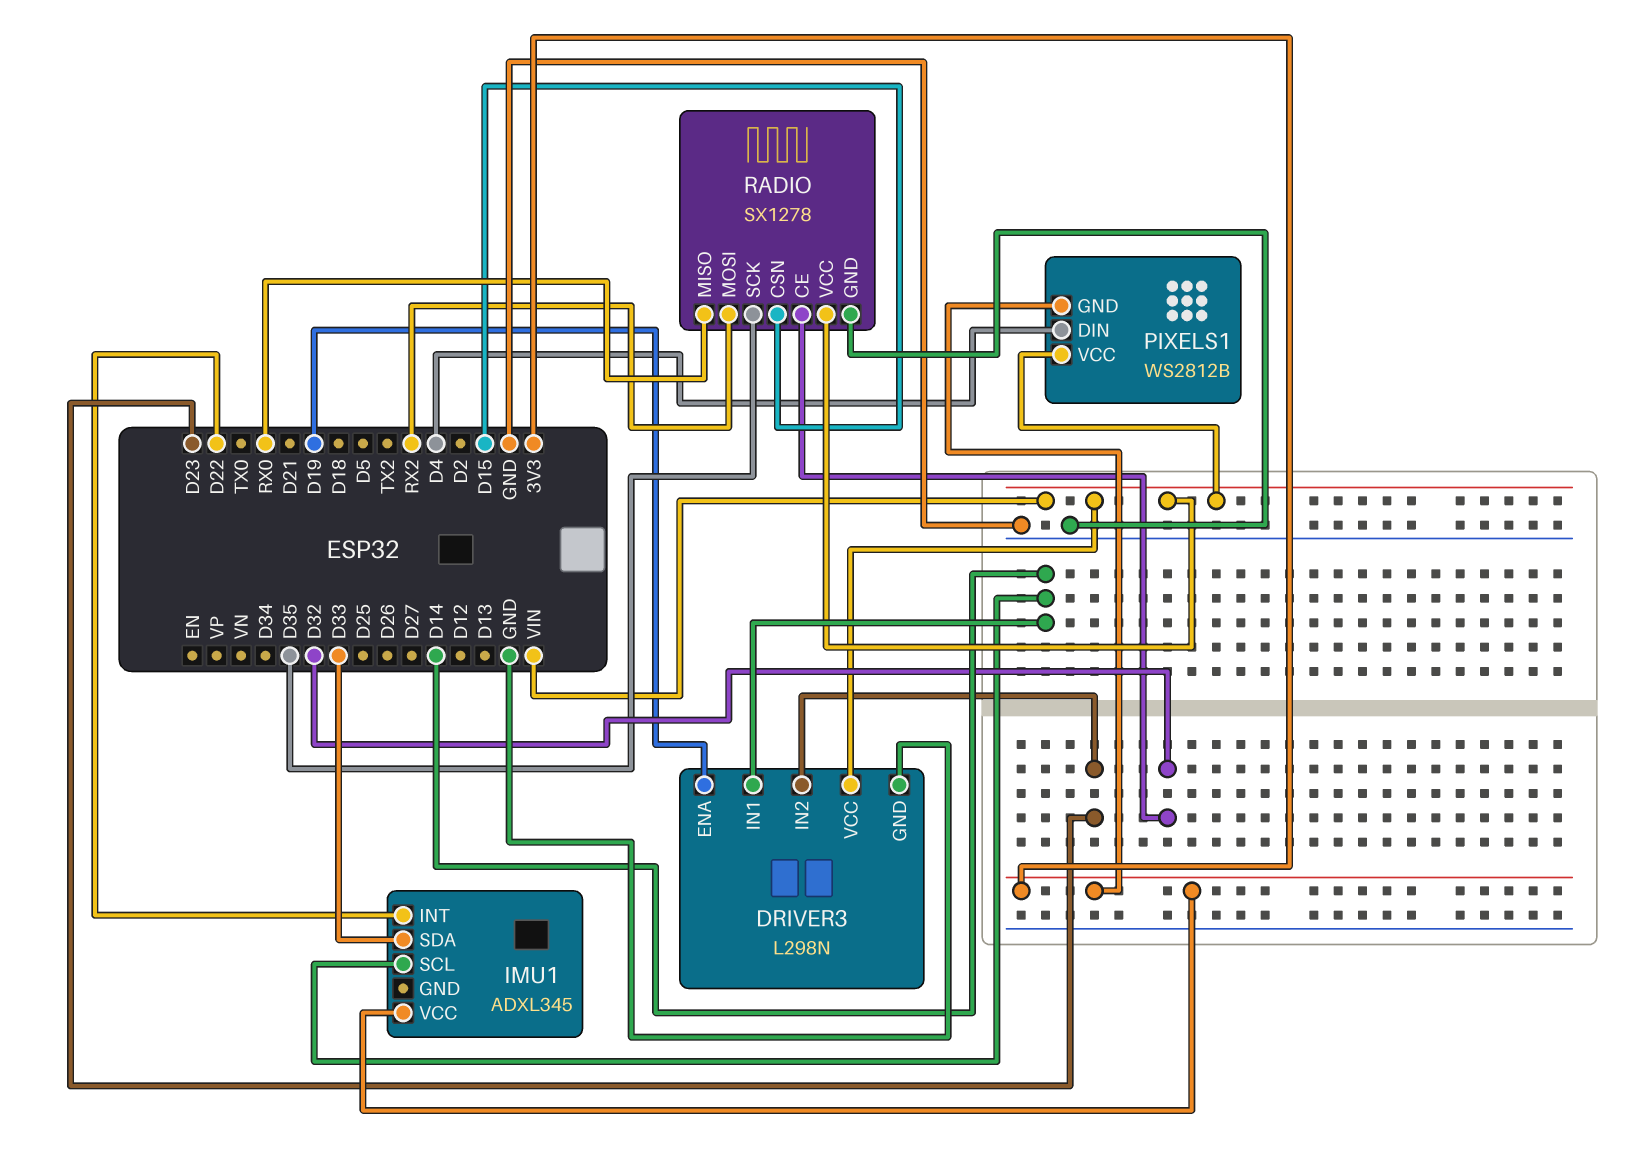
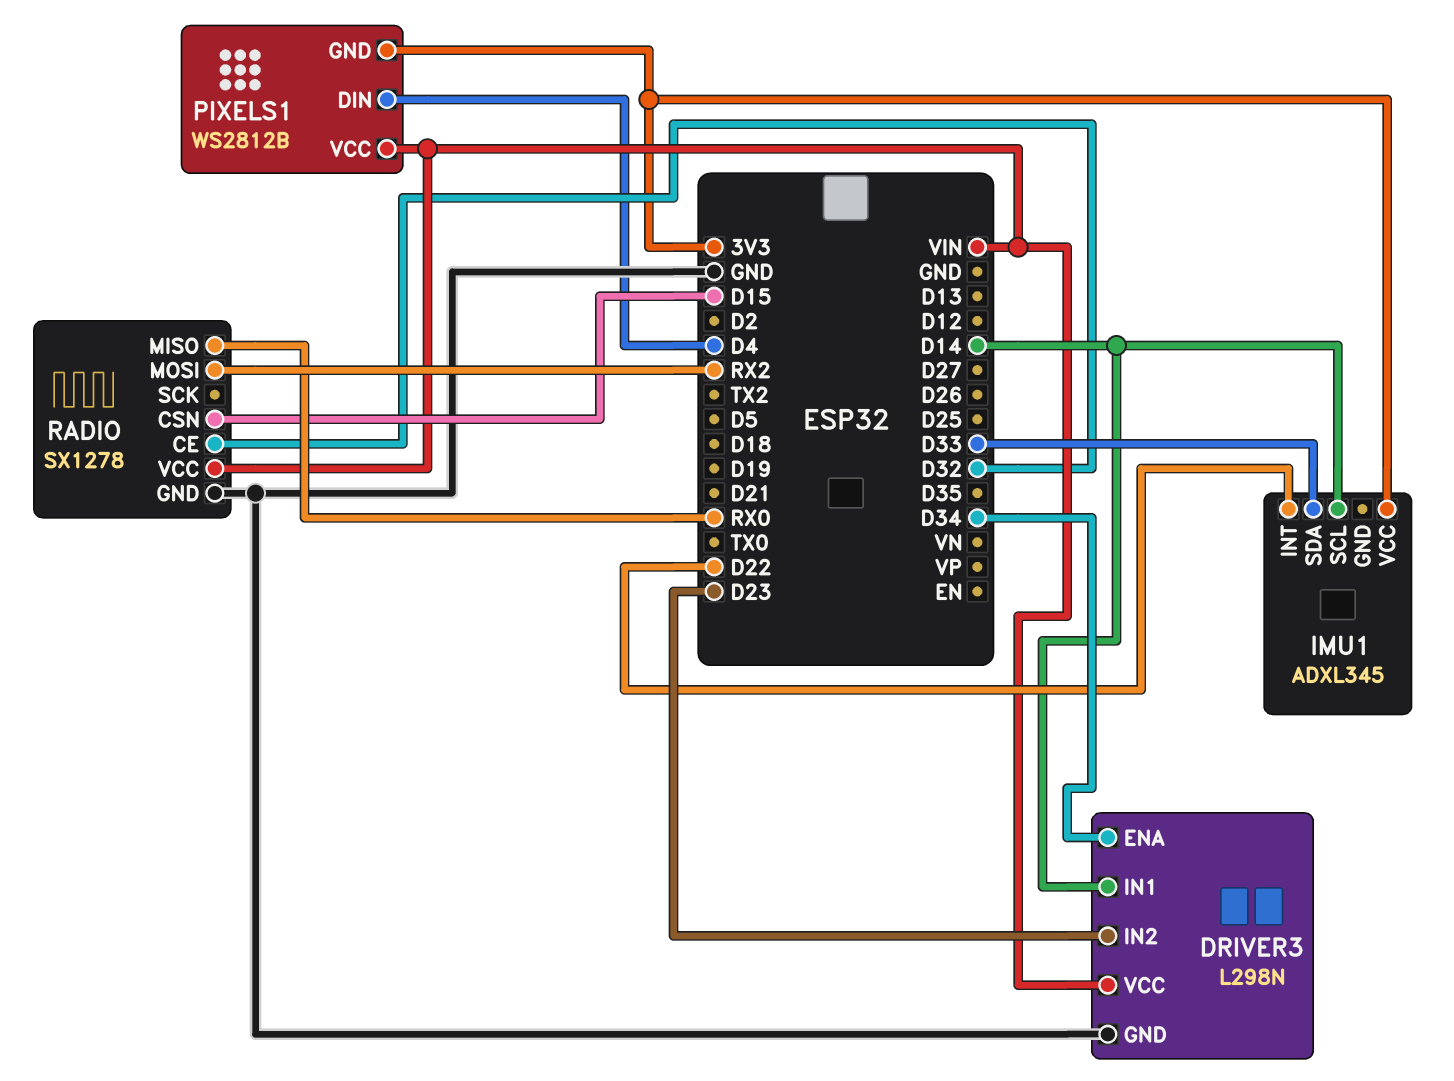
DRIVER3 pin ENA: D19 -> D34
RADIO pin SCK: D35 -> none

